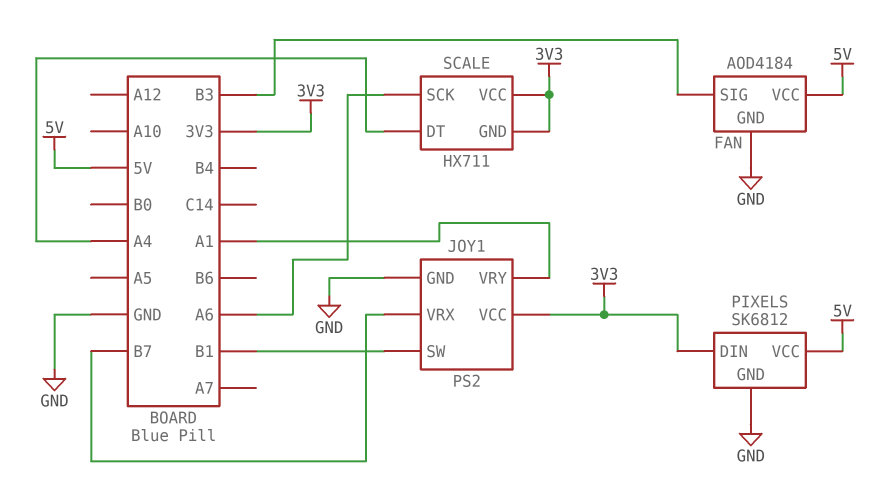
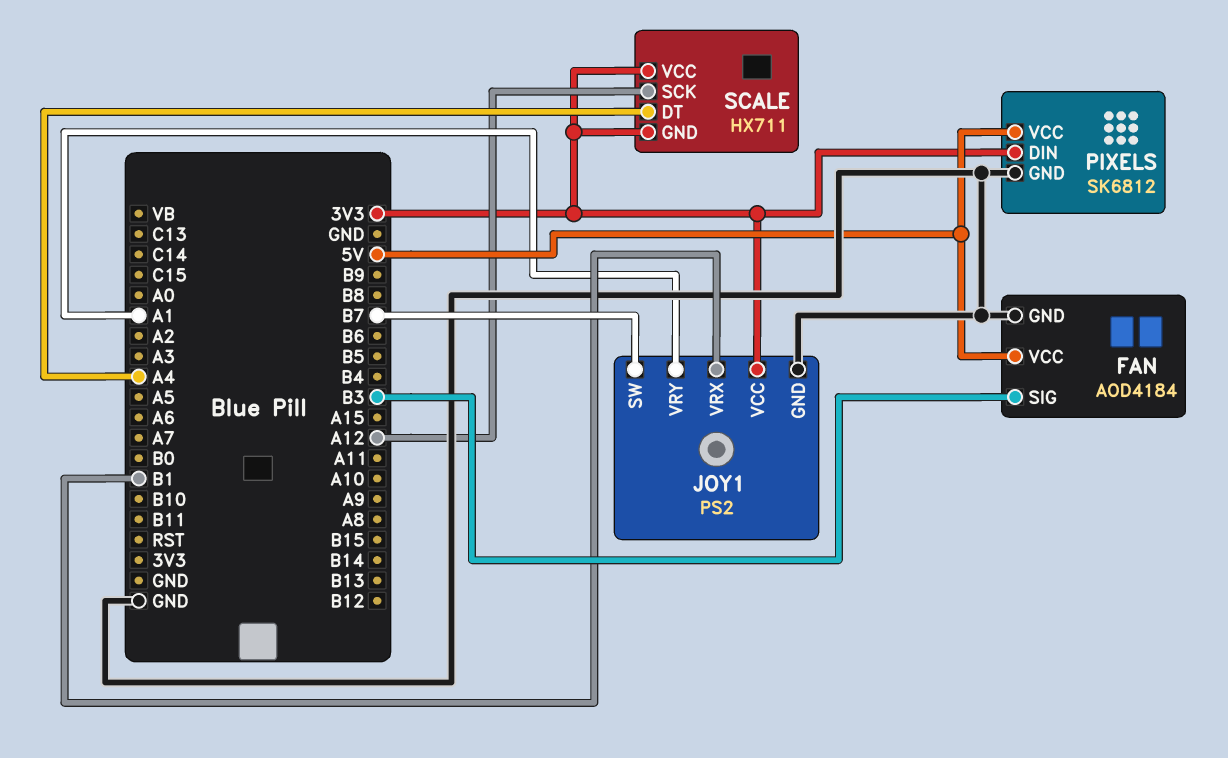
JOY1 pin SW: B1 -> B7
JOY1 pin VRX: B7 -> B1
SCALE pin SCK: A6 -> A12

